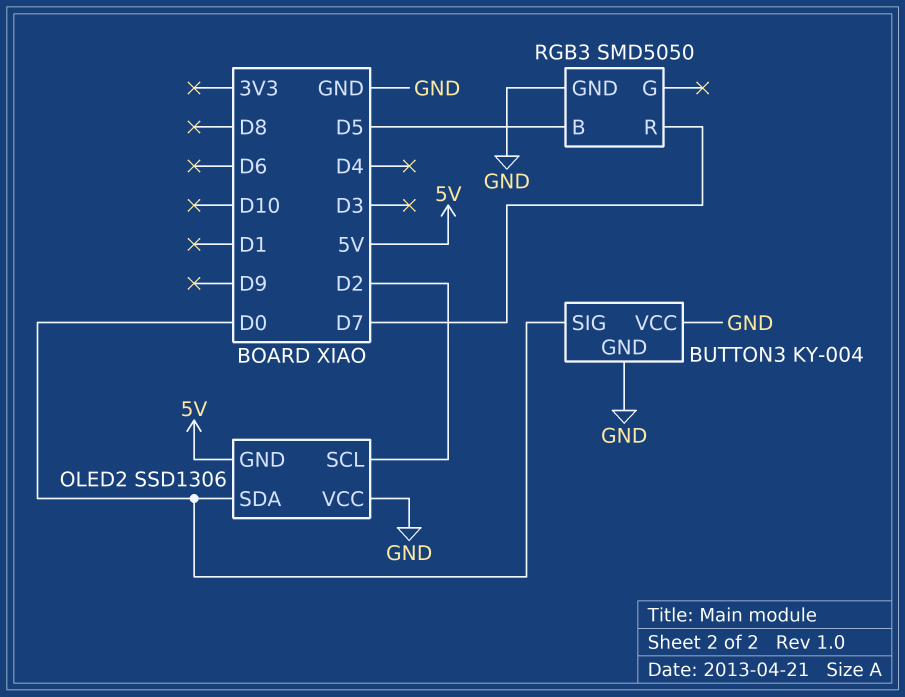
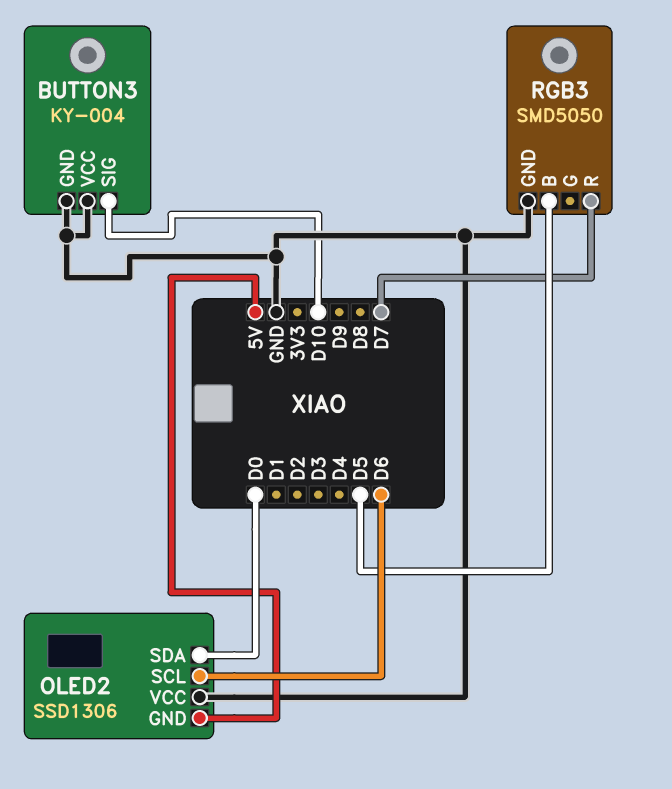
BUTTON3 pin SIG: D0 -> D10
OLED2 pin SCL: D2 -> D6

